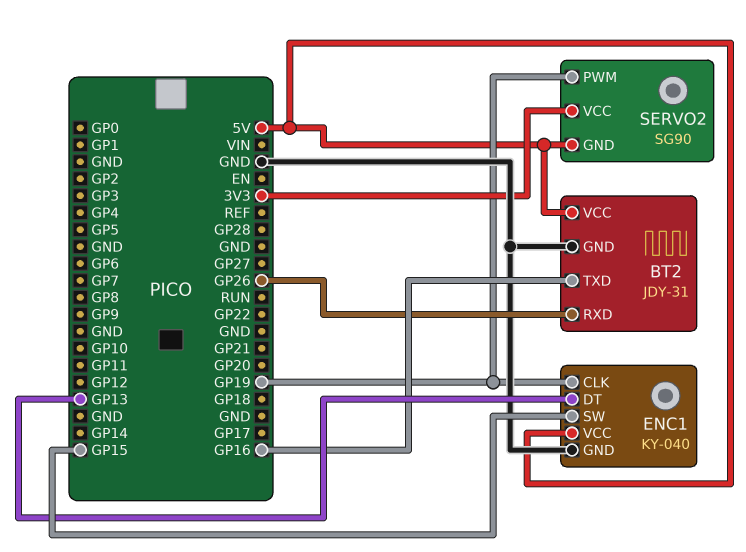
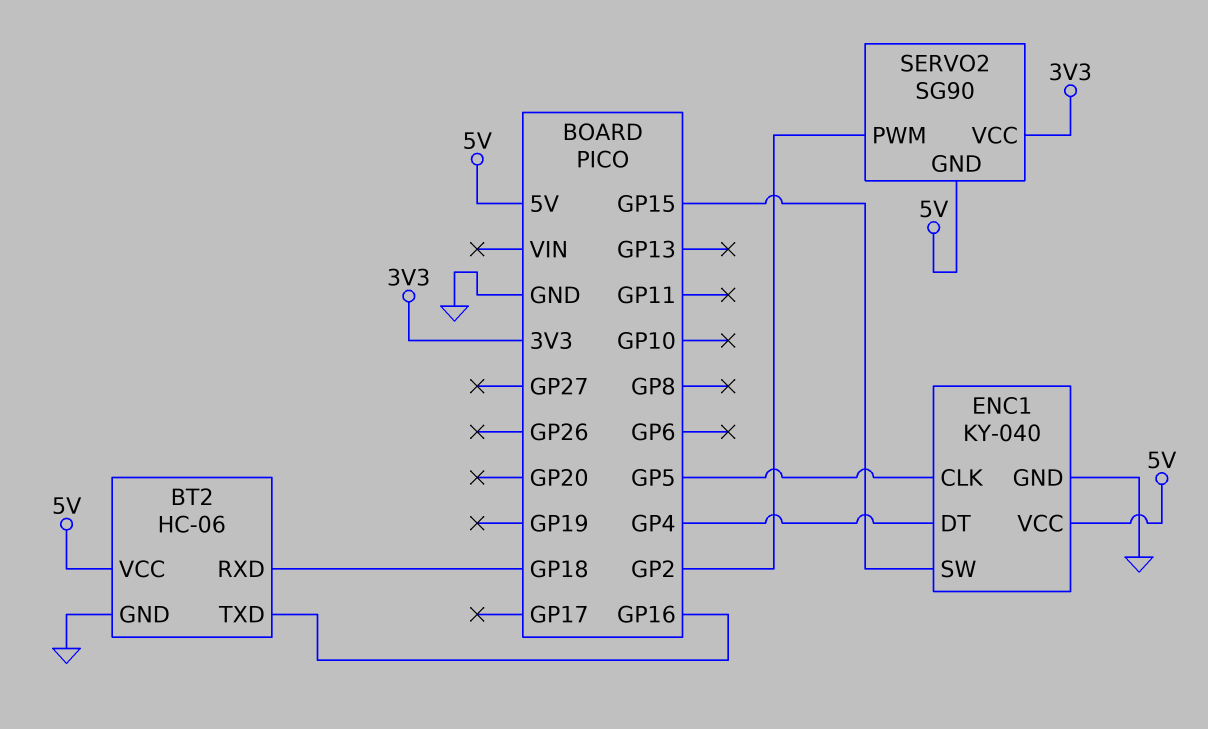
BT2: JDY-31 -> HC-06
BT2 pin RXD: GP26 -> GP18
ENC1 pin CLK: GP19 -> GP5
ENC1 pin DT: GP13 -> GP4
SERVO2 pin PWM: GP19 -> GP2

